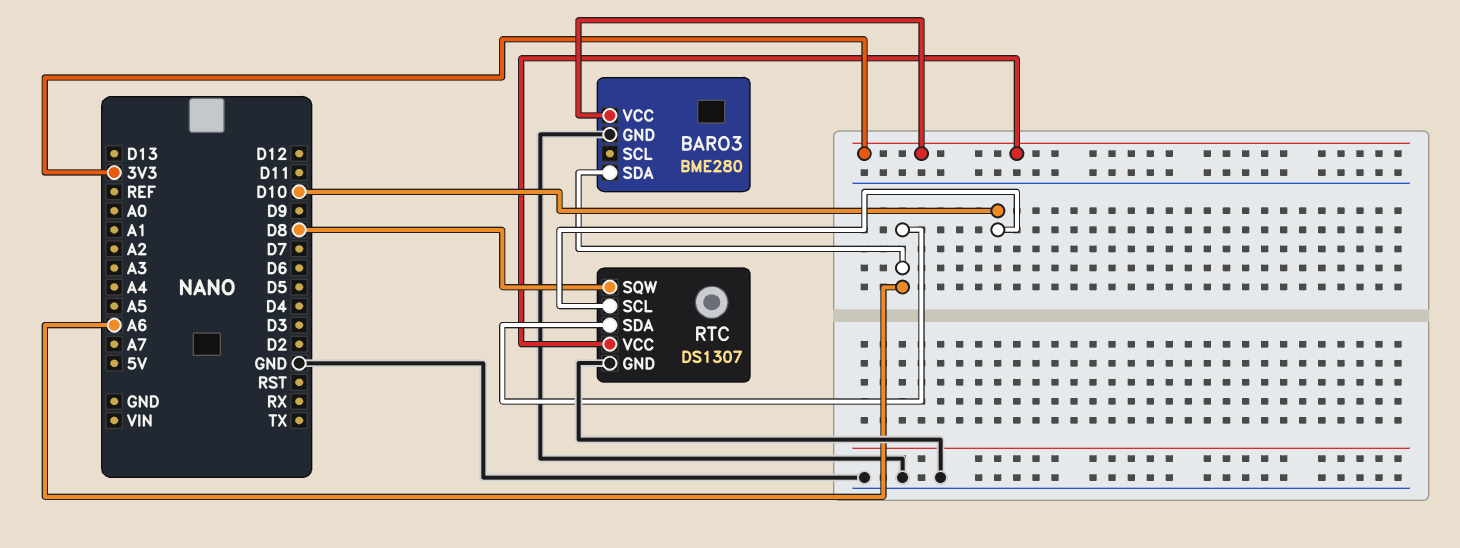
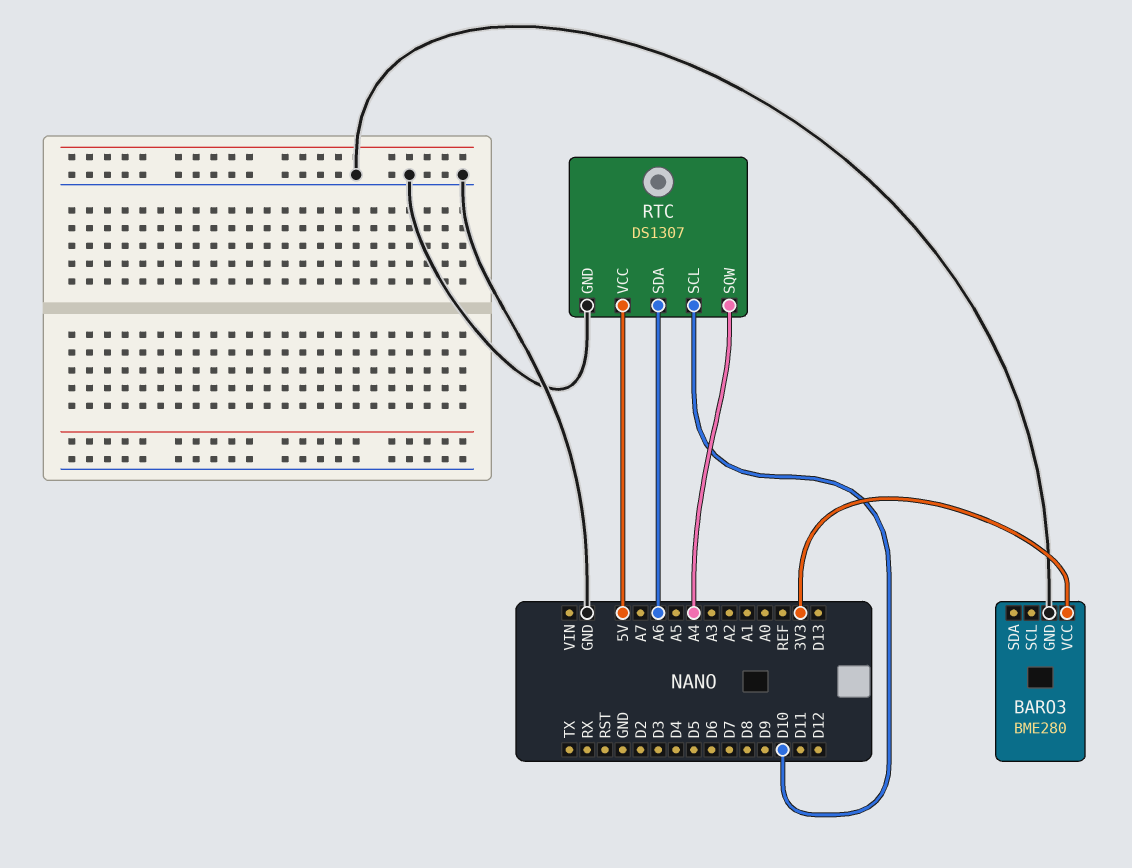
BARO3 pin SDA: A6 -> none
RTC pin SQW: D8 -> A4
RTC pin VCC: 3V3 -> 5V

